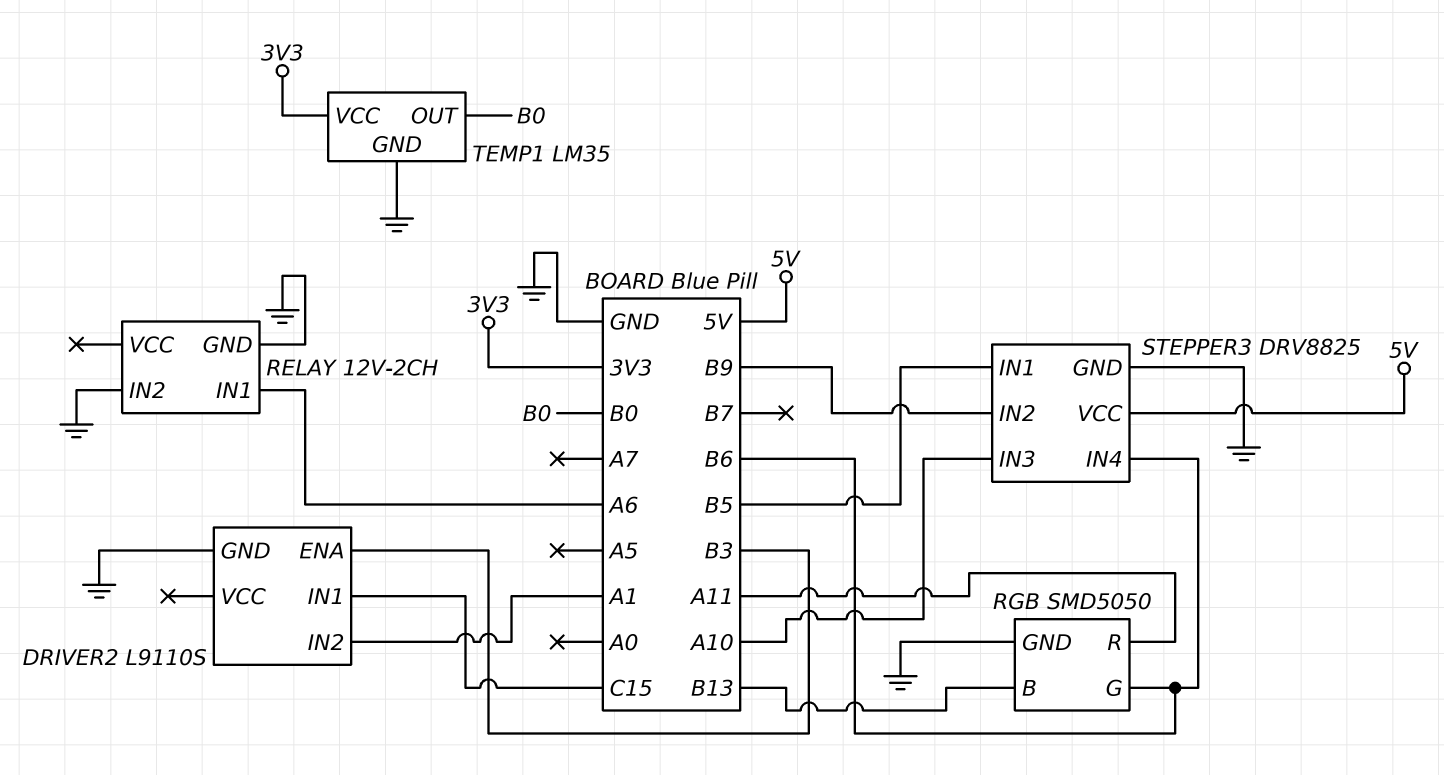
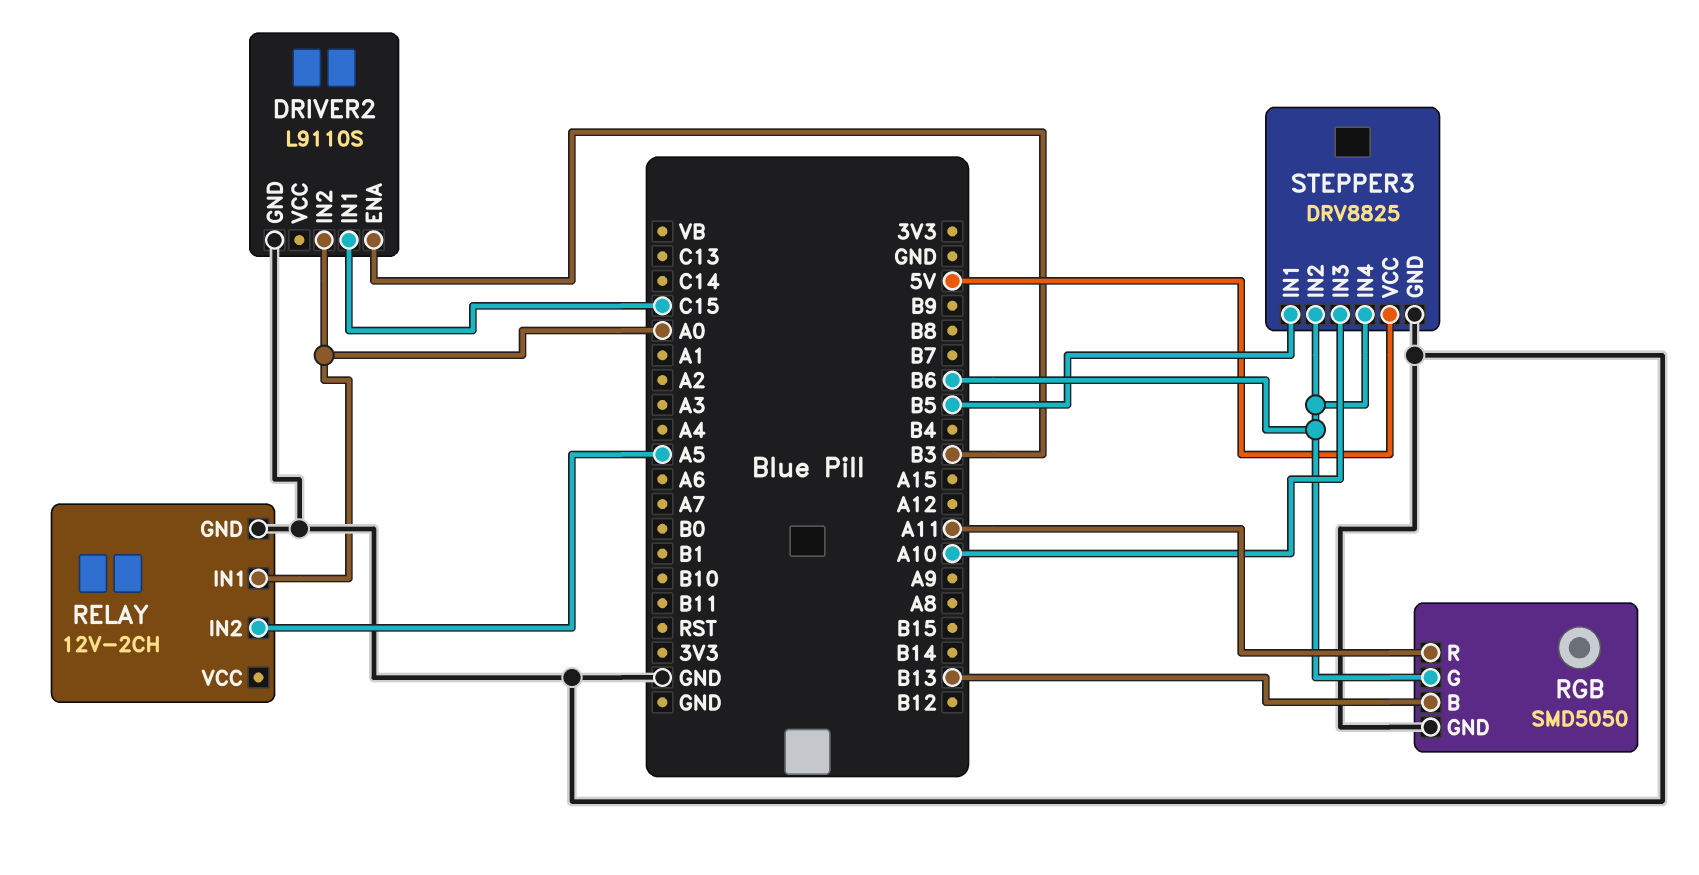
DRIVER2 pin IN2: A1 -> A0
RELAY pin IN1: A6 -> A0
RELAY pin IN2: GND -> A5
STEPPER3 pin IN2: B9 -> B6
TEMP1: LM35 -> none
TEMP1 pin GND: GND -> none
TEMP1 pin OUT: B0 -> none
TEMP1 pin VCC: 3V3 -> none

